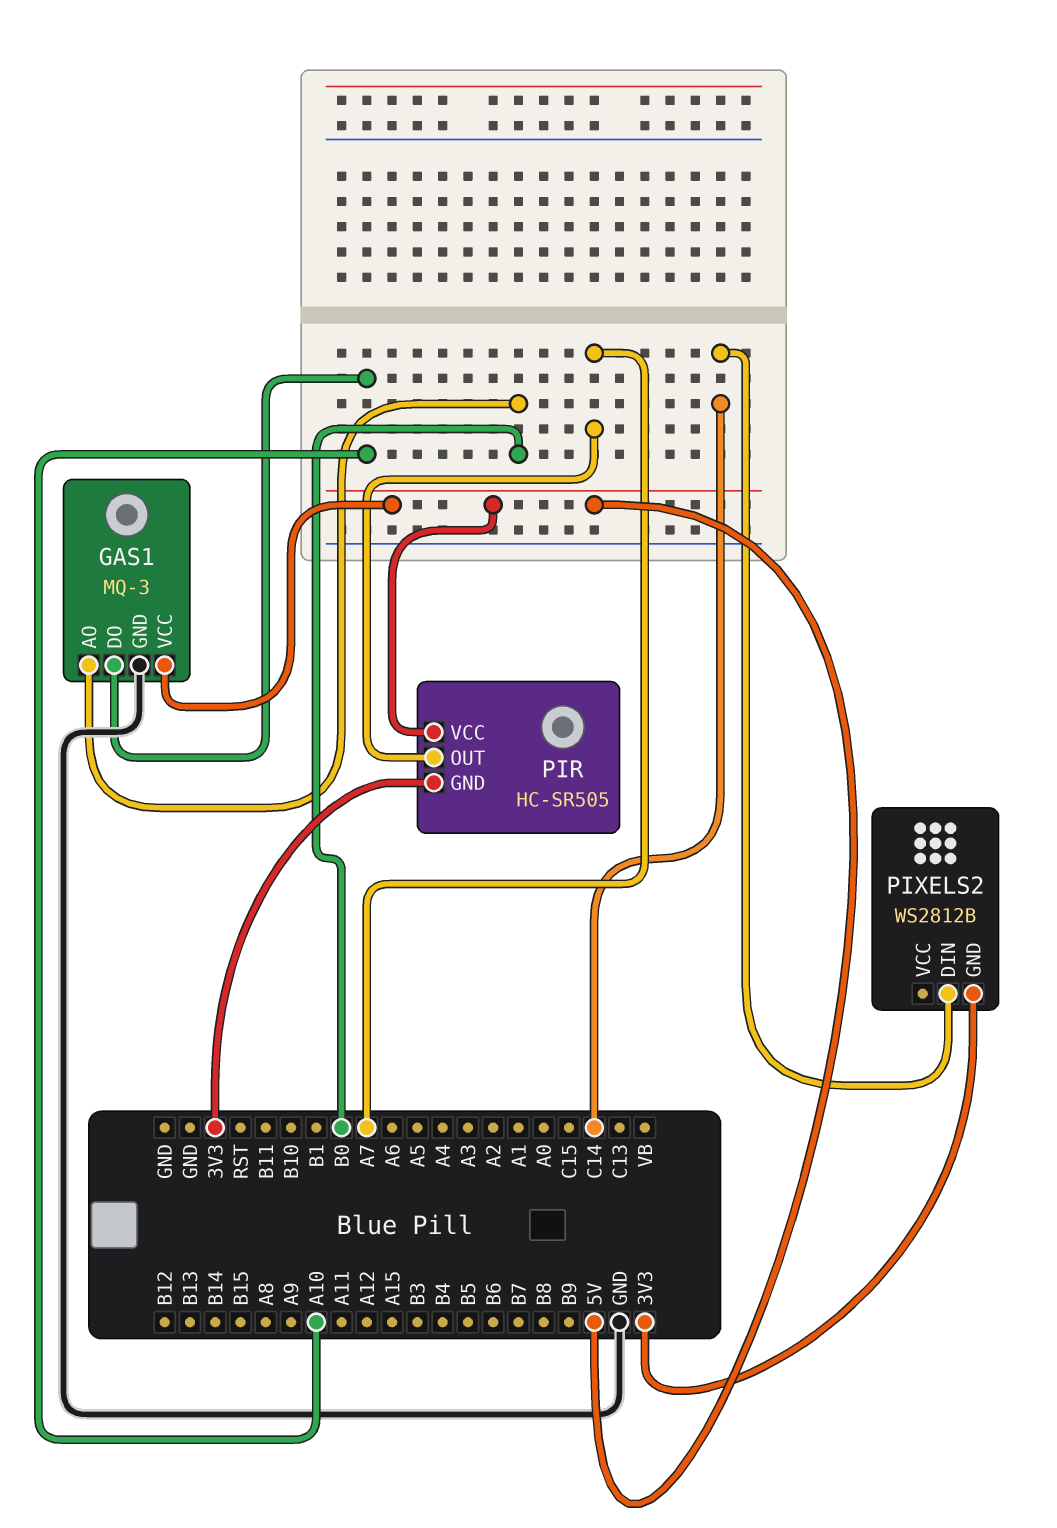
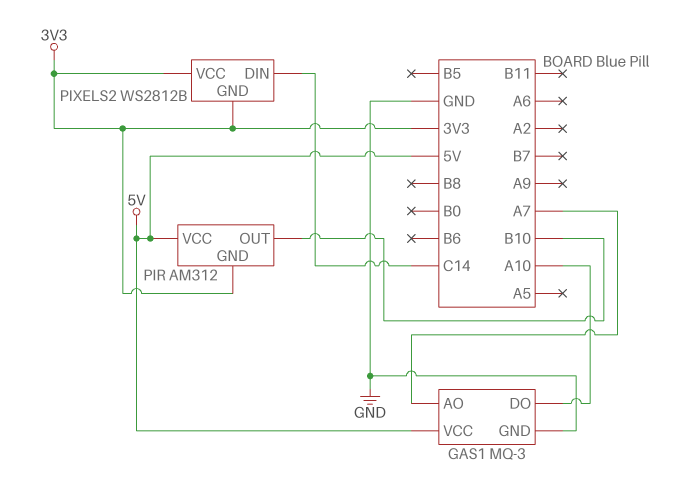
GAS1 pin AO: B0 -> A7
PIR: HC-SR505 -> AM312
PIR pin OUT: A7 -> B10
PIXELS2 pin VCC: none -> 3V3

